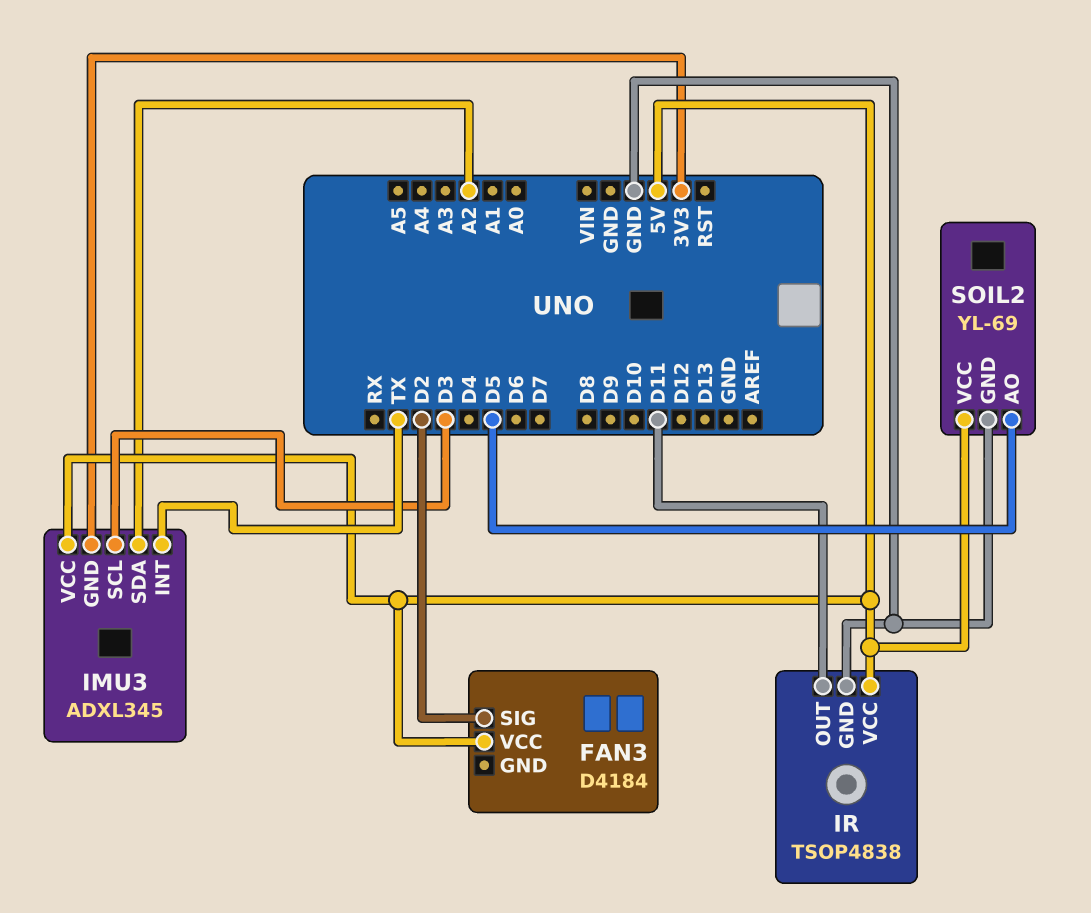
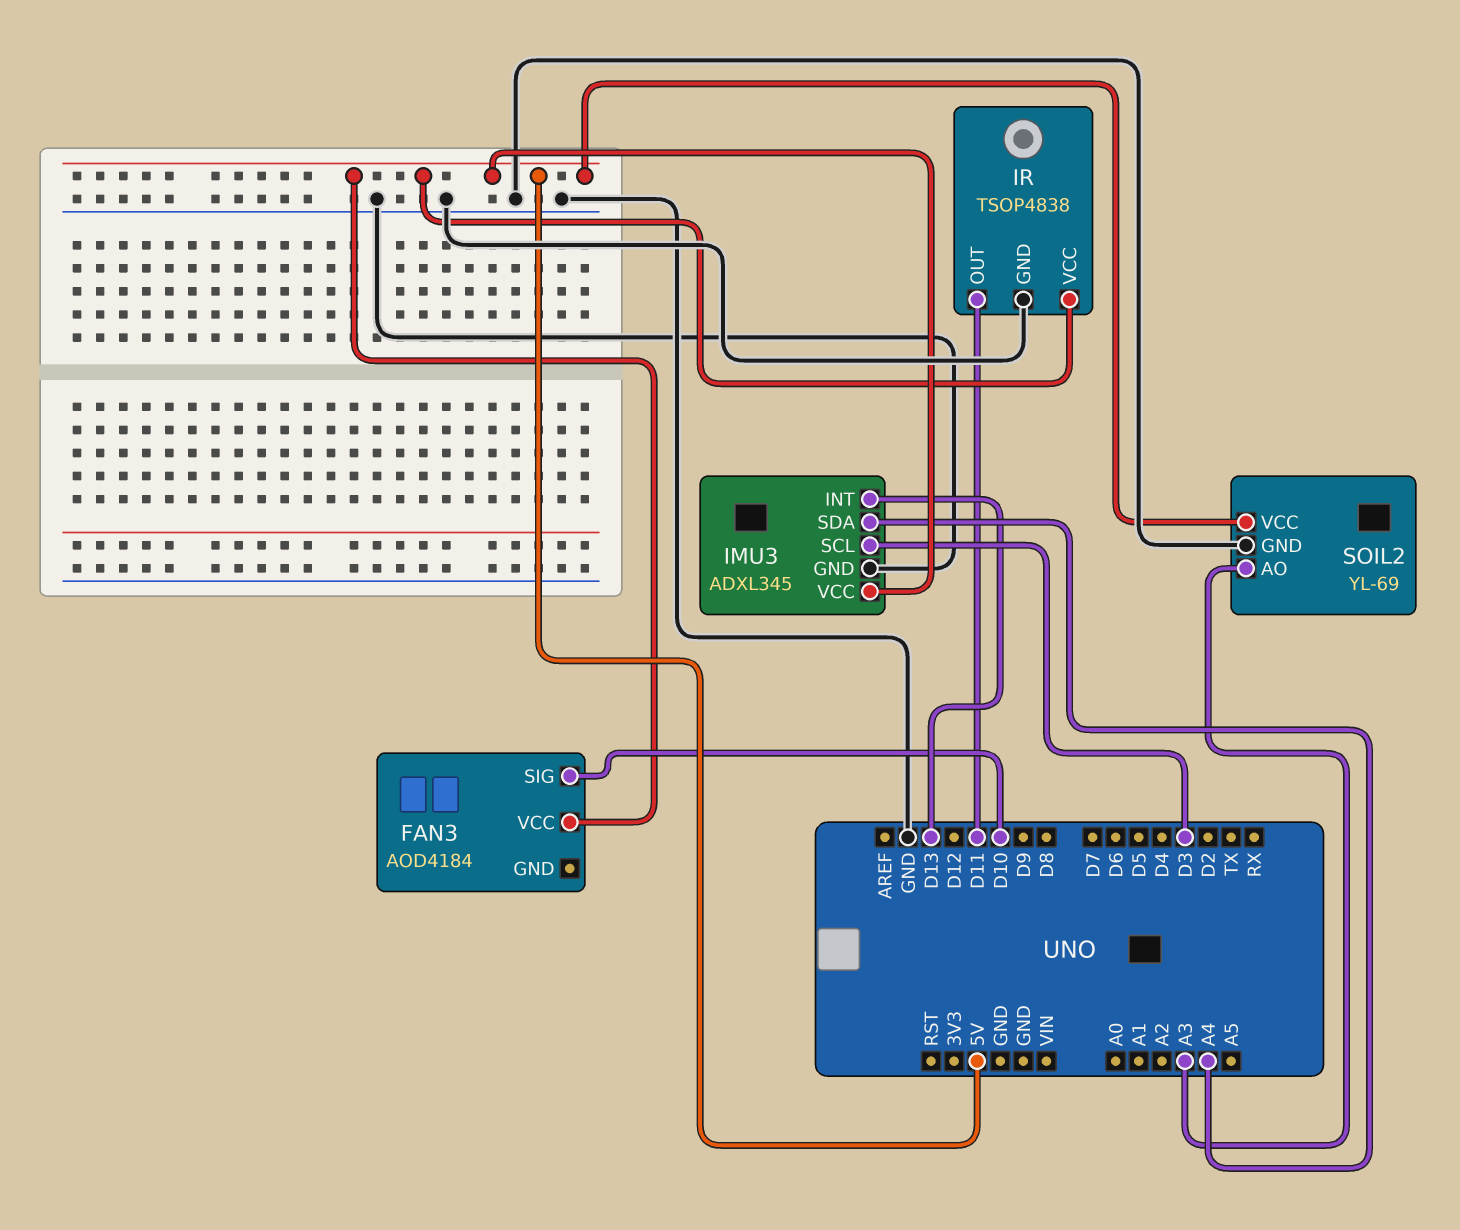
FAN3: D4184 -> AOD4184
FAN3 pin SIG: D2 -> D10
IMU3 pin GND: 3V3 -> GND
IMU3 pin INT: TX -> D13
IMU3 pin SDA: A2 -> A4
SOIL2 pin AO: D5 -> A3

